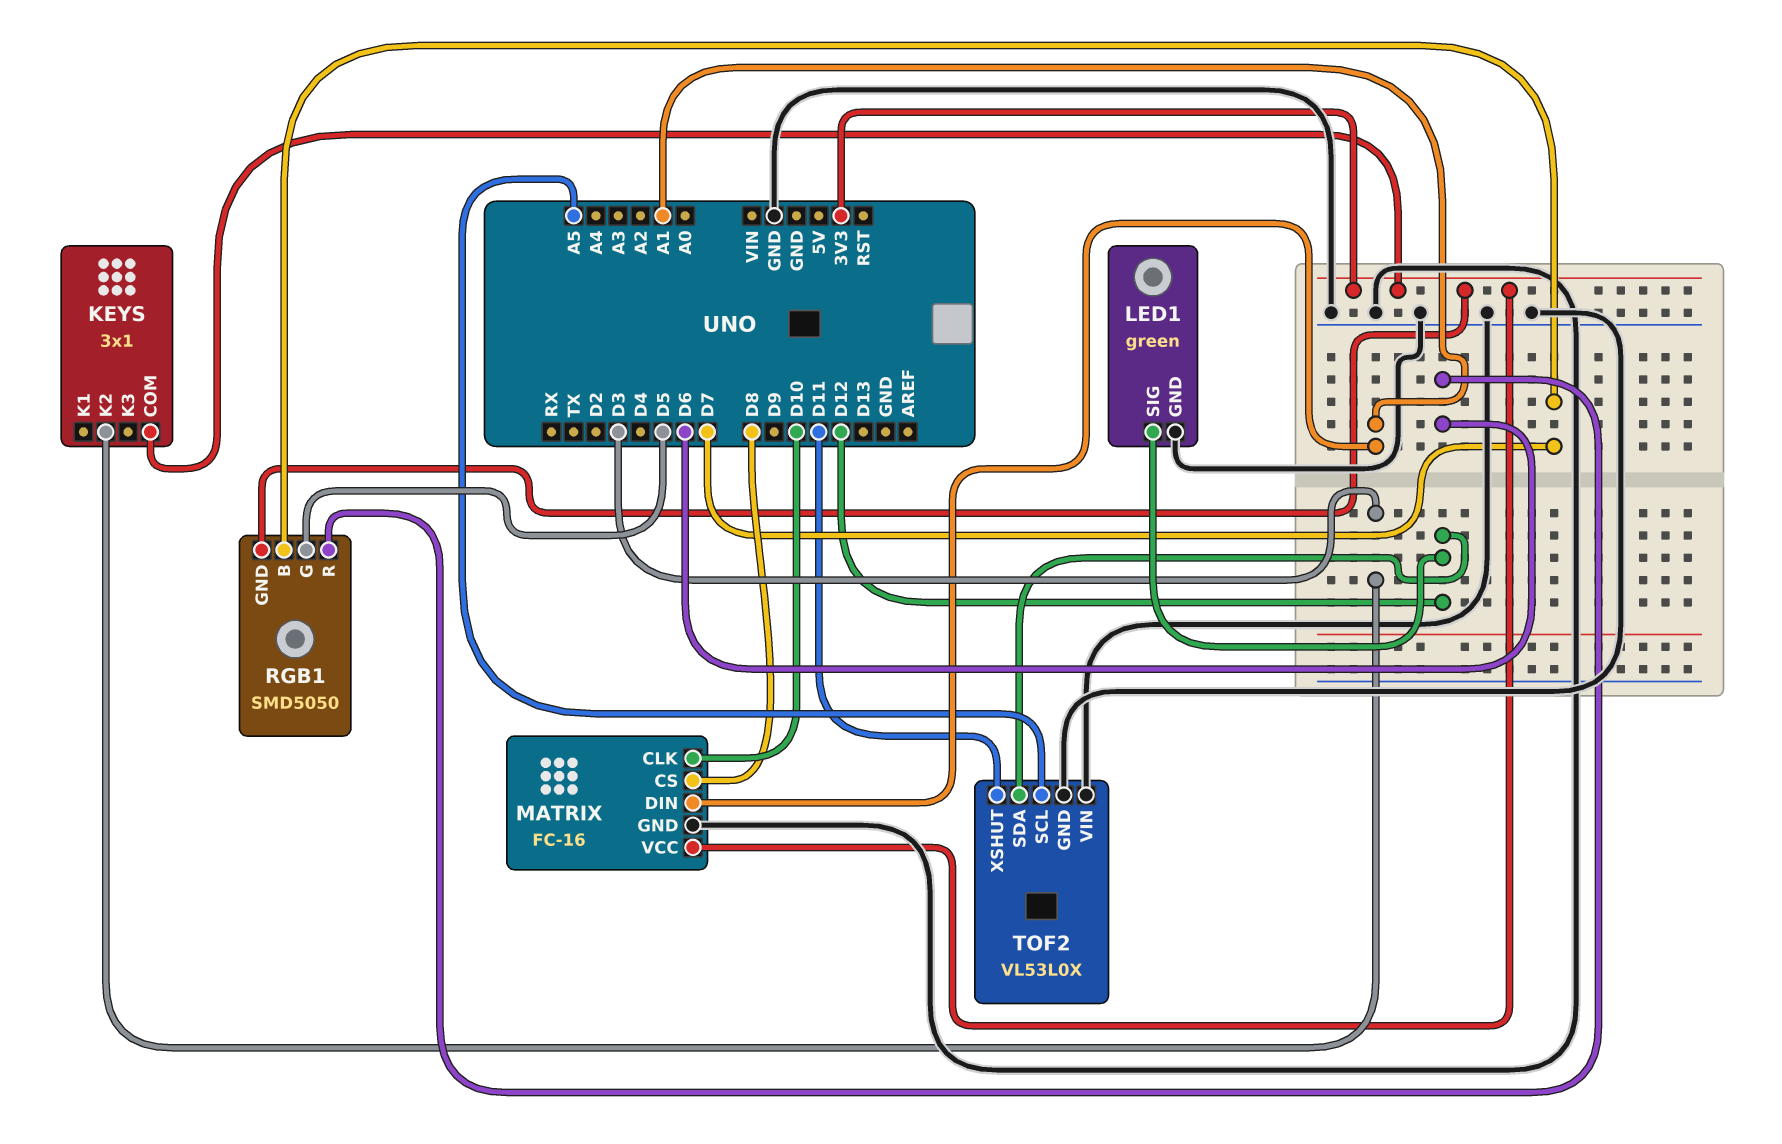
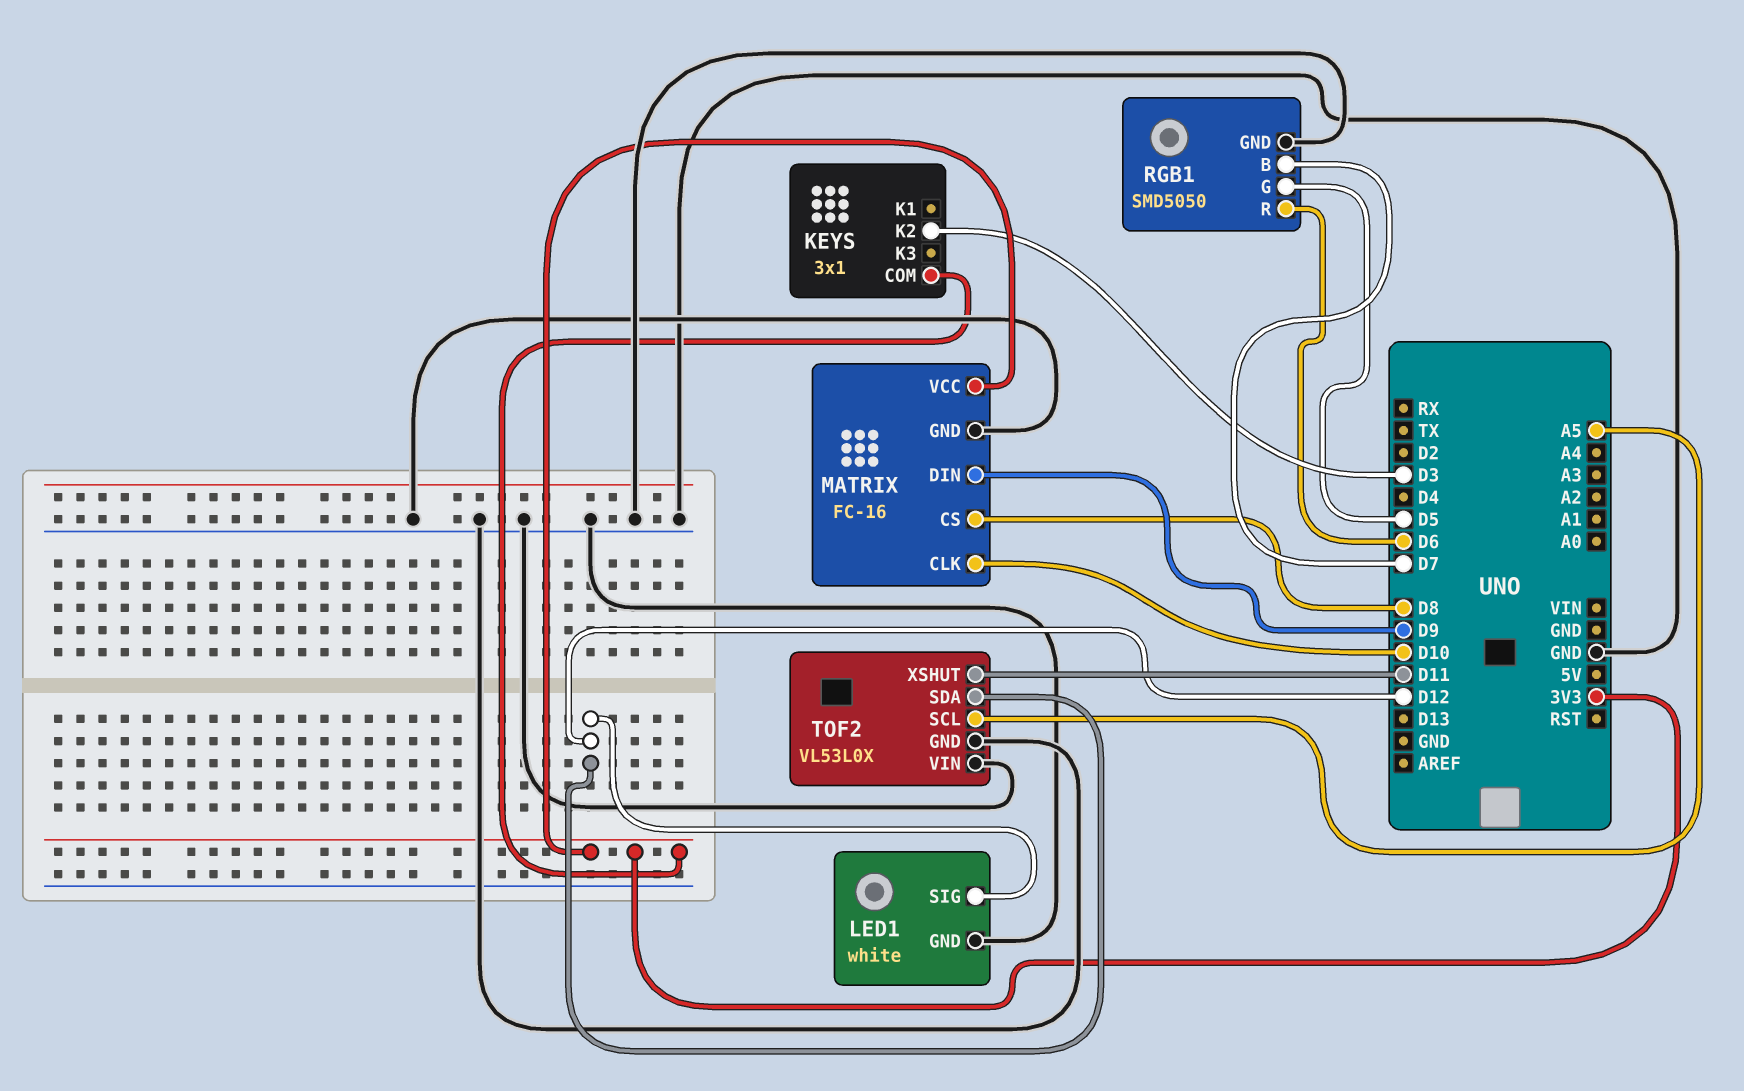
LED1: green -> white
MATRIX pin DIN: A1 -> D9
RGB1 pin GND: 3V3 -> GND

